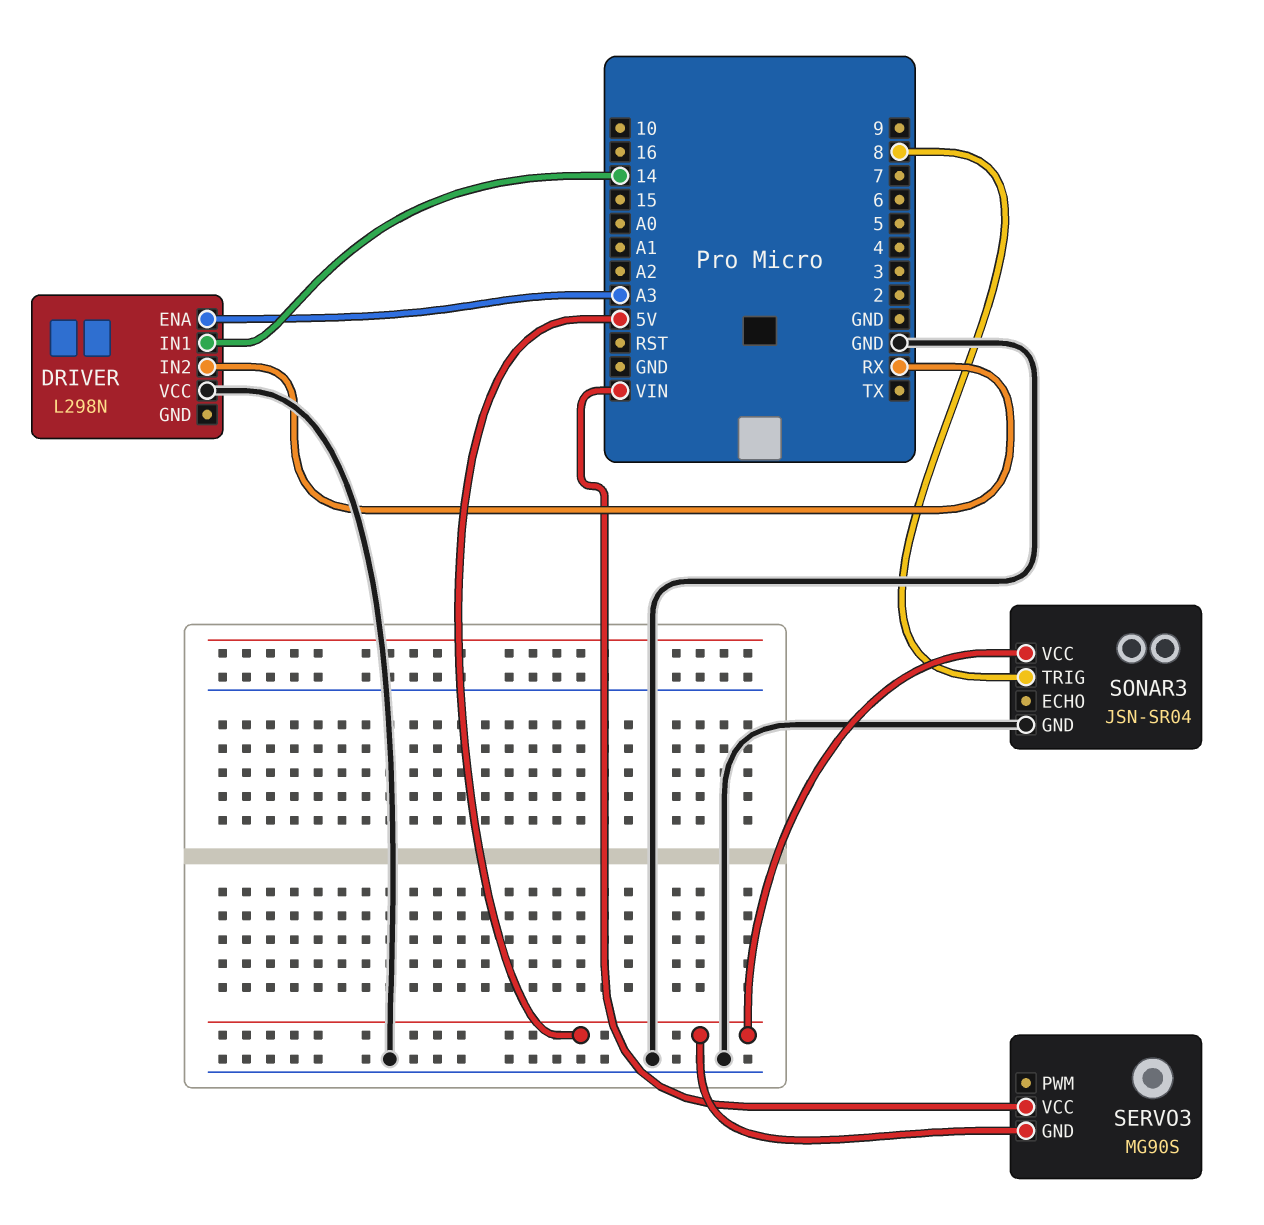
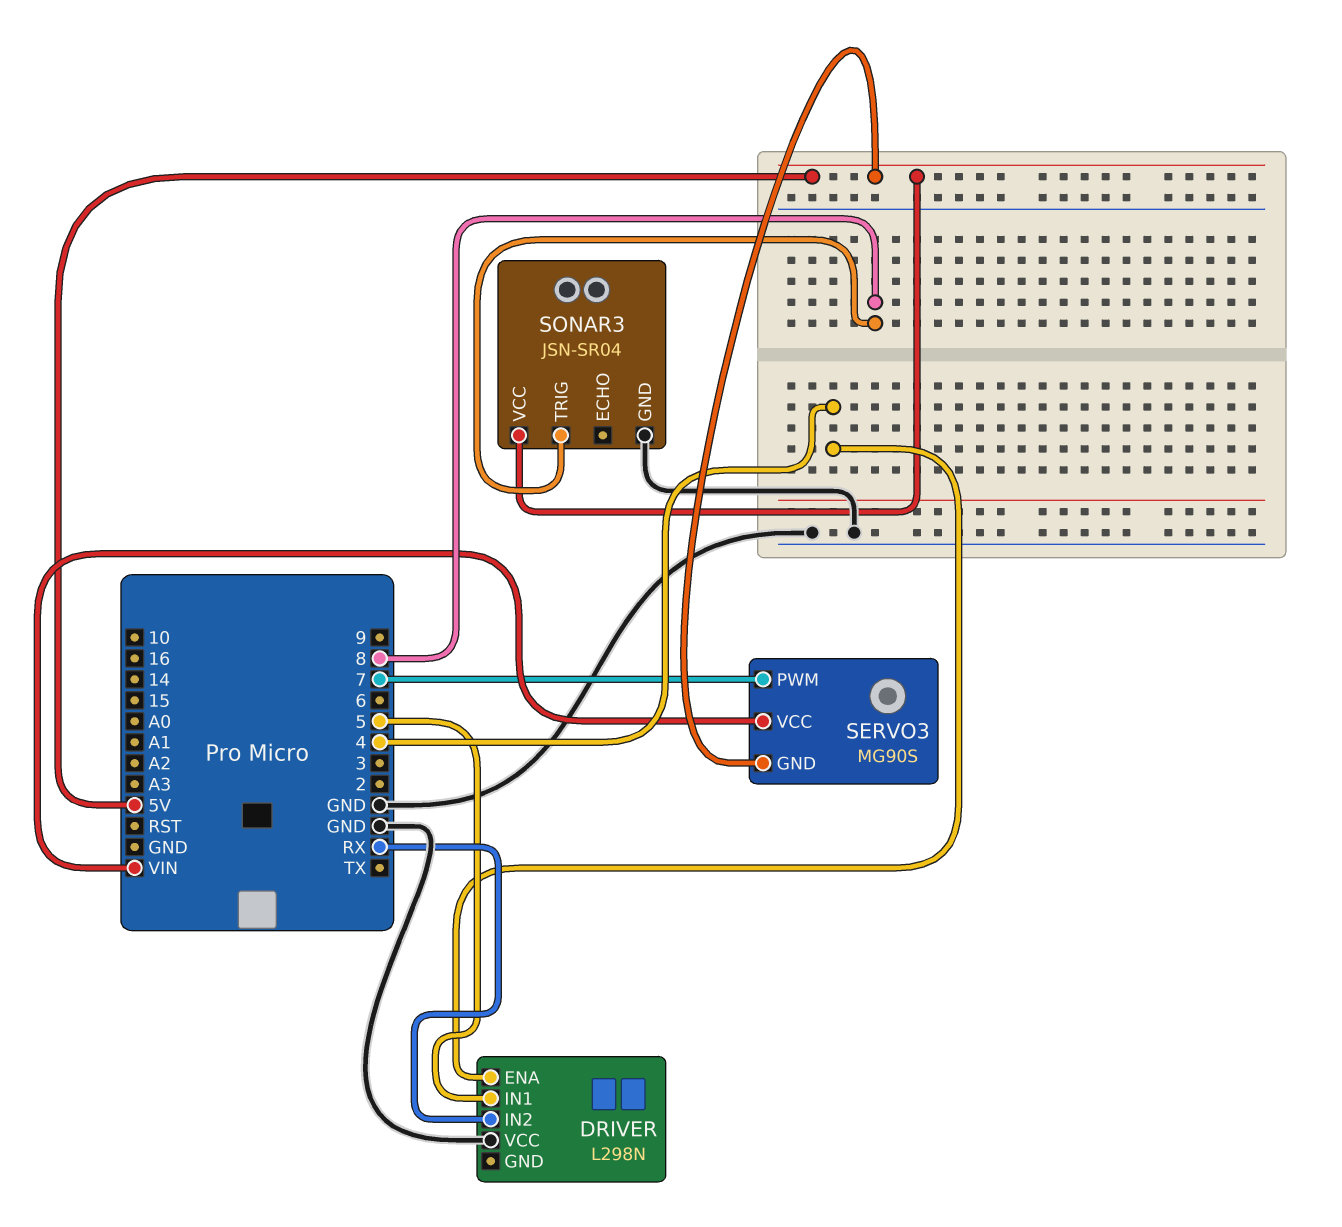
DRIVER pin ENA: A3 -> 4
DRIVER pin IN1: 14 -> 5
SERVO3 pin PWM: none -> 7

